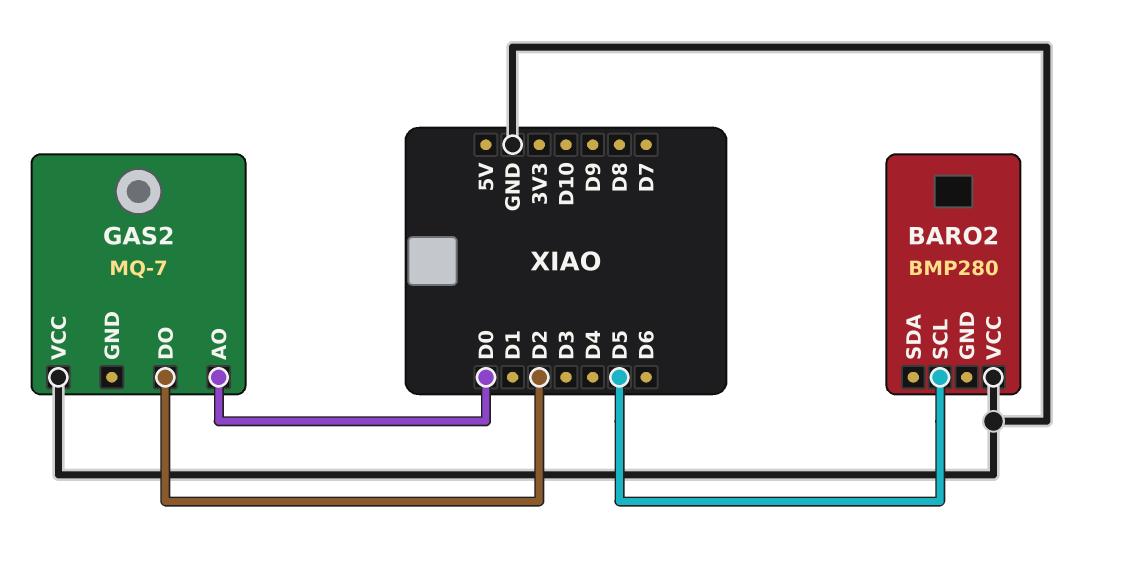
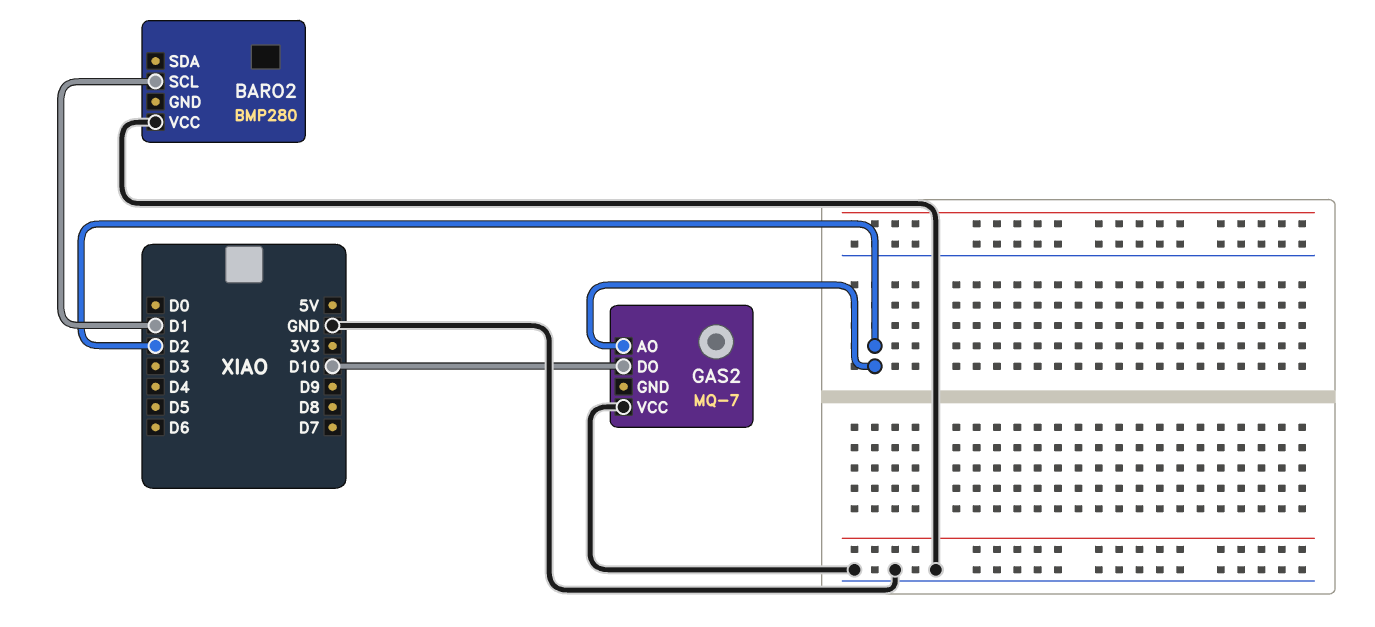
BARO2 pin SCL: D5 -> D1
GAS2 pin AO: D0 -> D2
GAS2 pin DO: D2 -> D10

